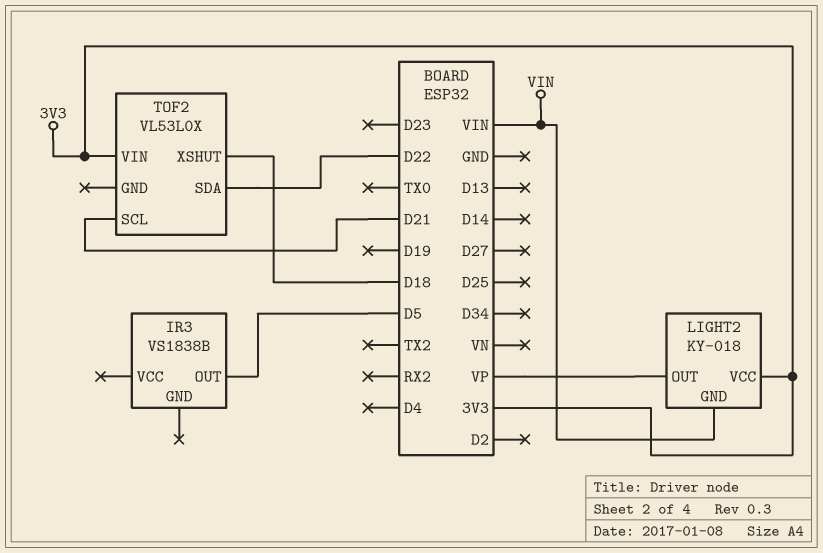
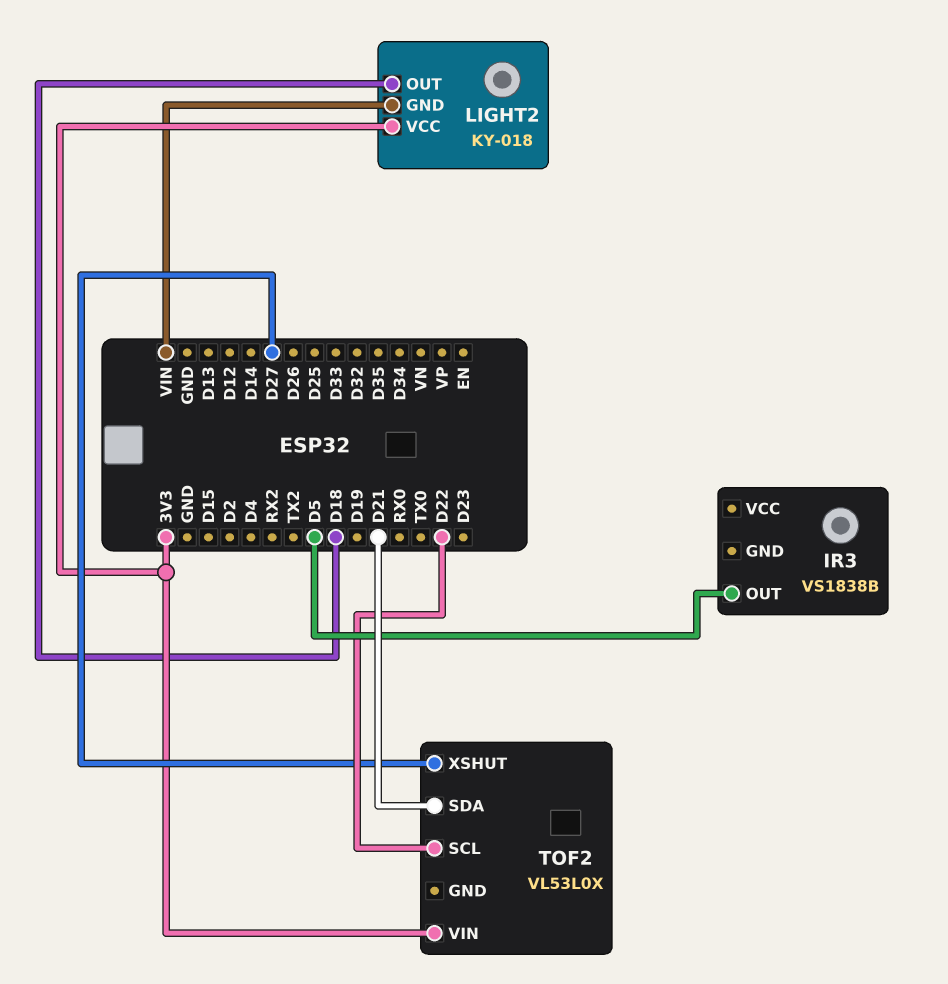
LIGHT2 pin OUT: VP -> D18
TOF2 pin SCL: D21 -> D22
TOF2 pin SDA: D22 -> D21
TOF2 pin XSHUT: D18 -> D27

